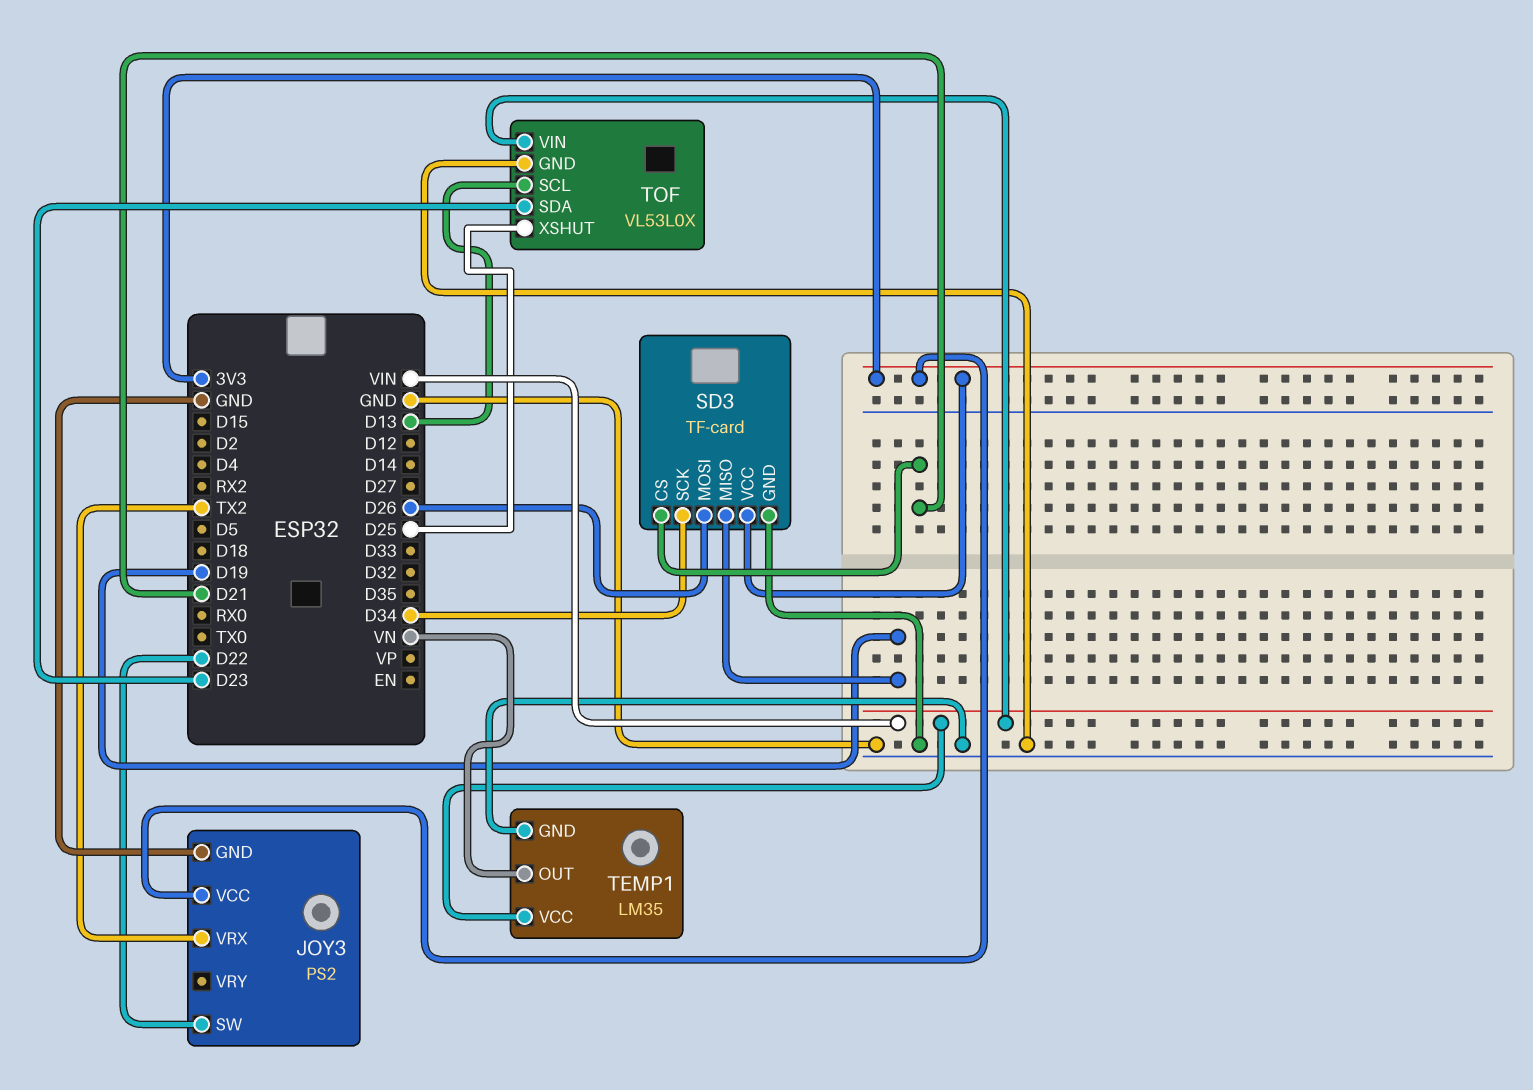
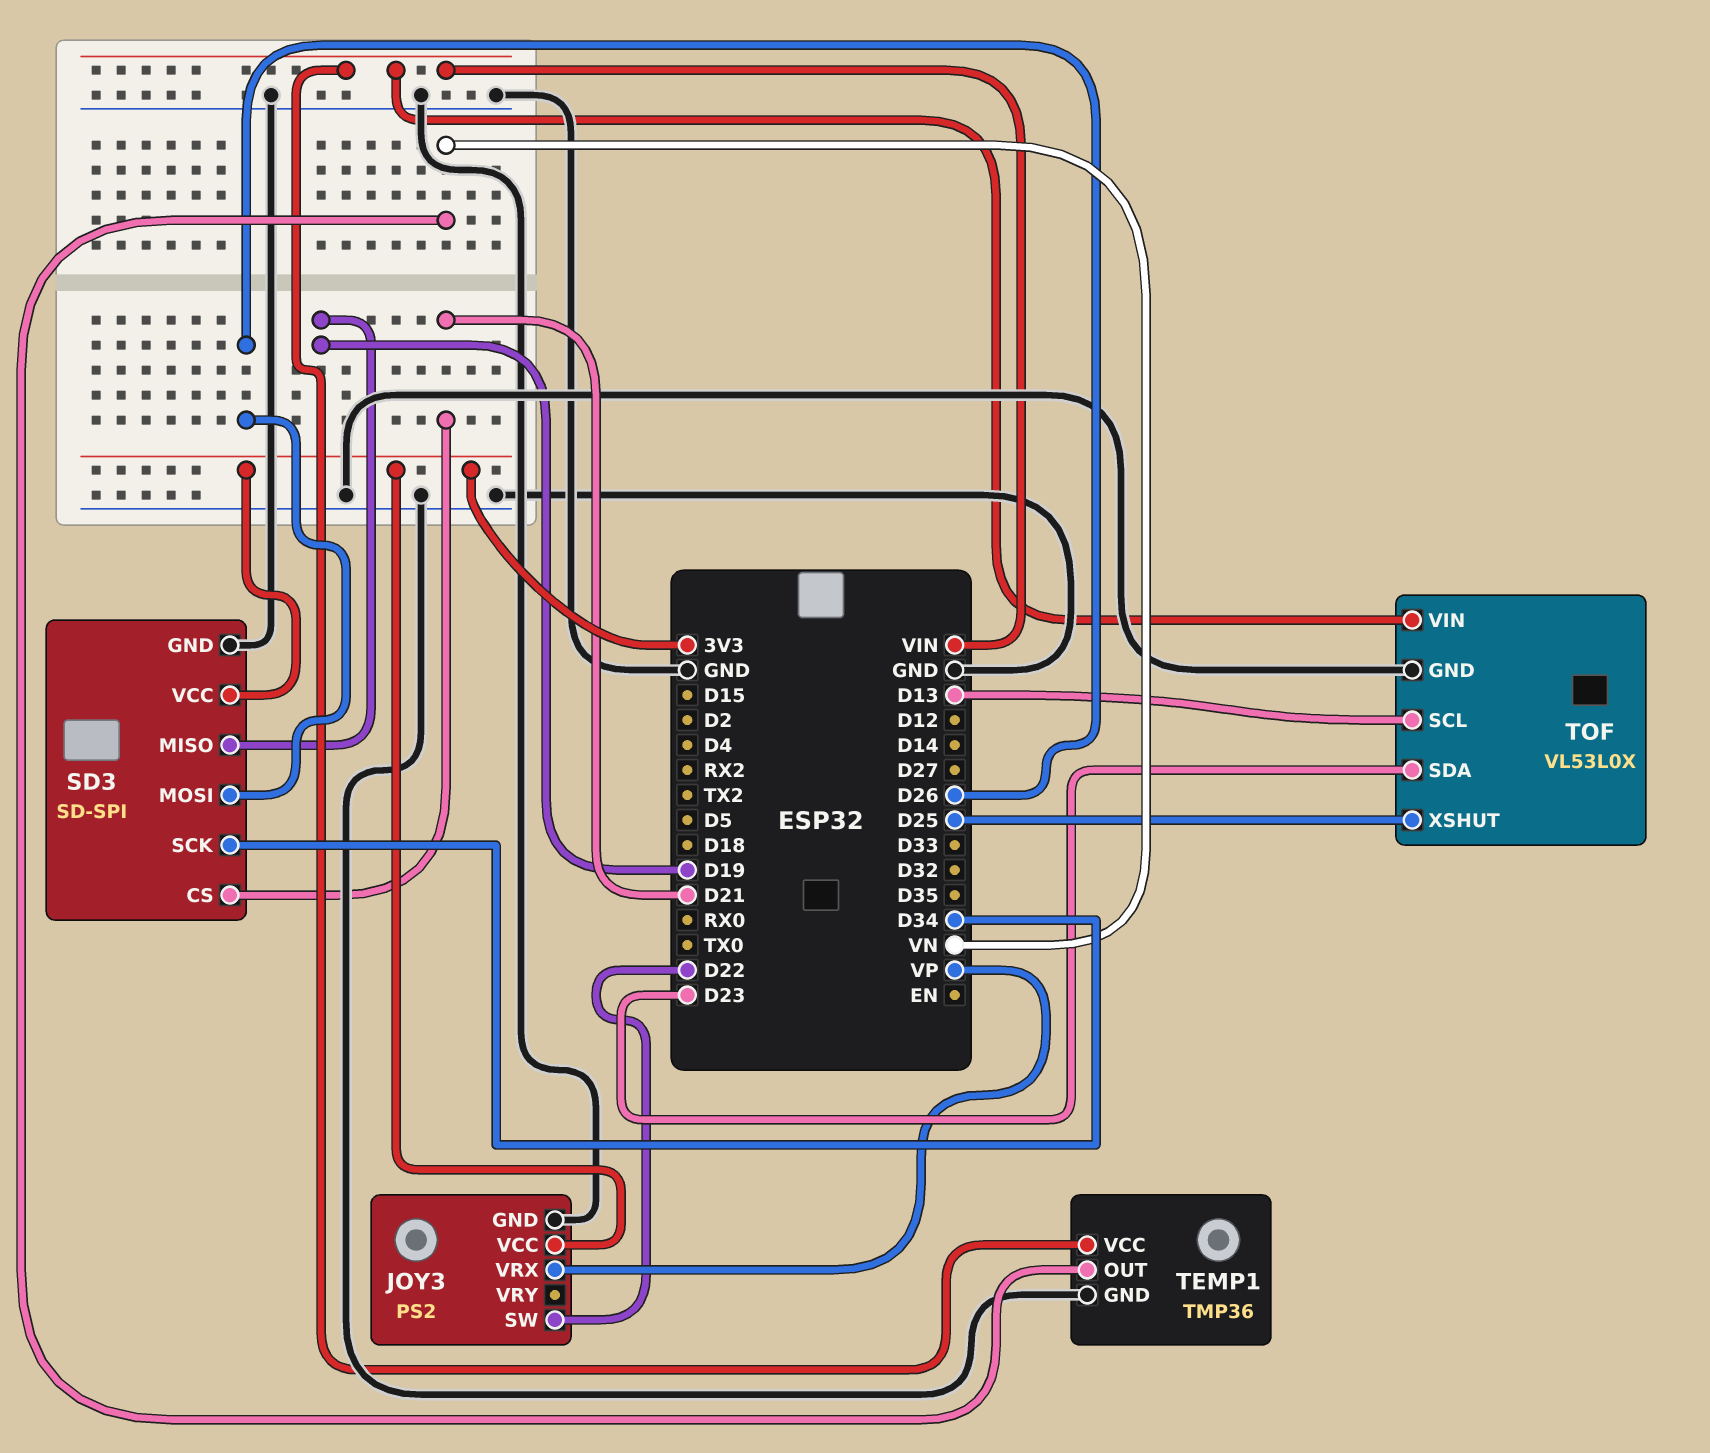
JOY3 pin VRX: TX2 -> VP
SD3: TF-card -> SD-SPI
TEMP1: LM35 -> TMP36

